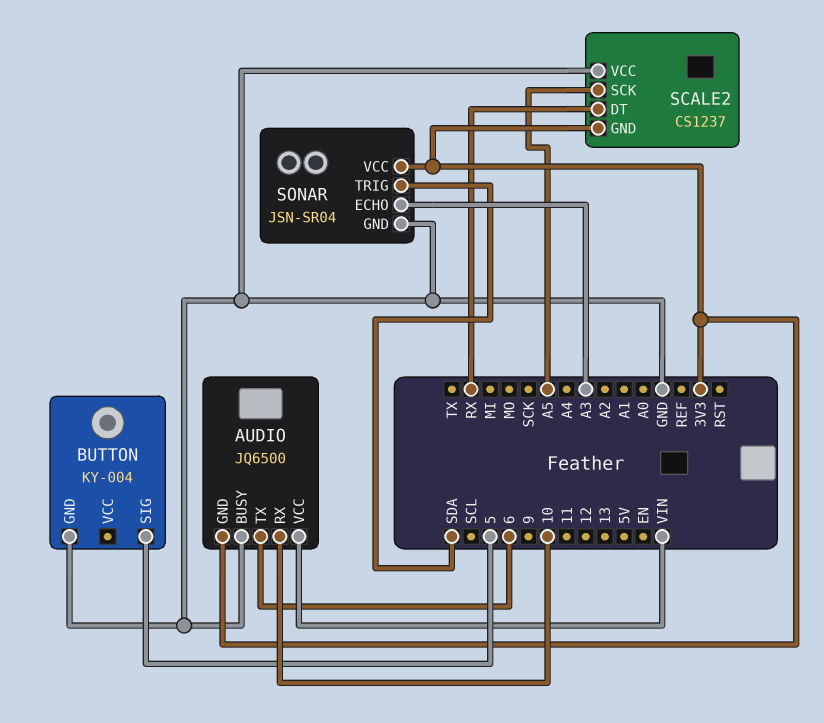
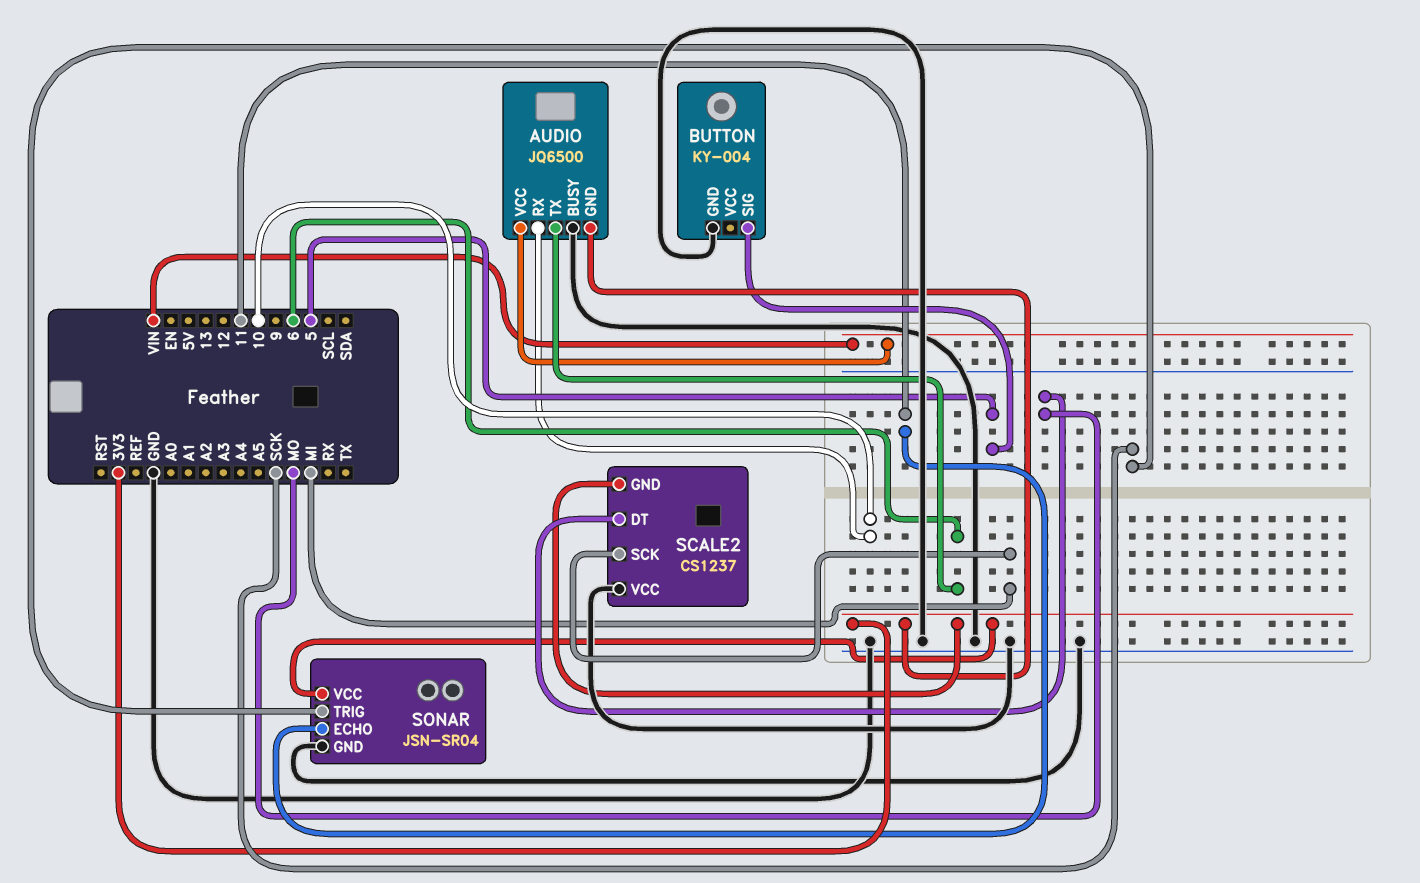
SCALE2 pin DT: RX -> MO
SCALE2 pin SCK: A5 -> MI
SONAR pin ECHO: A3 -> 11
SONAR pin TRIG: SDA -> SCK

